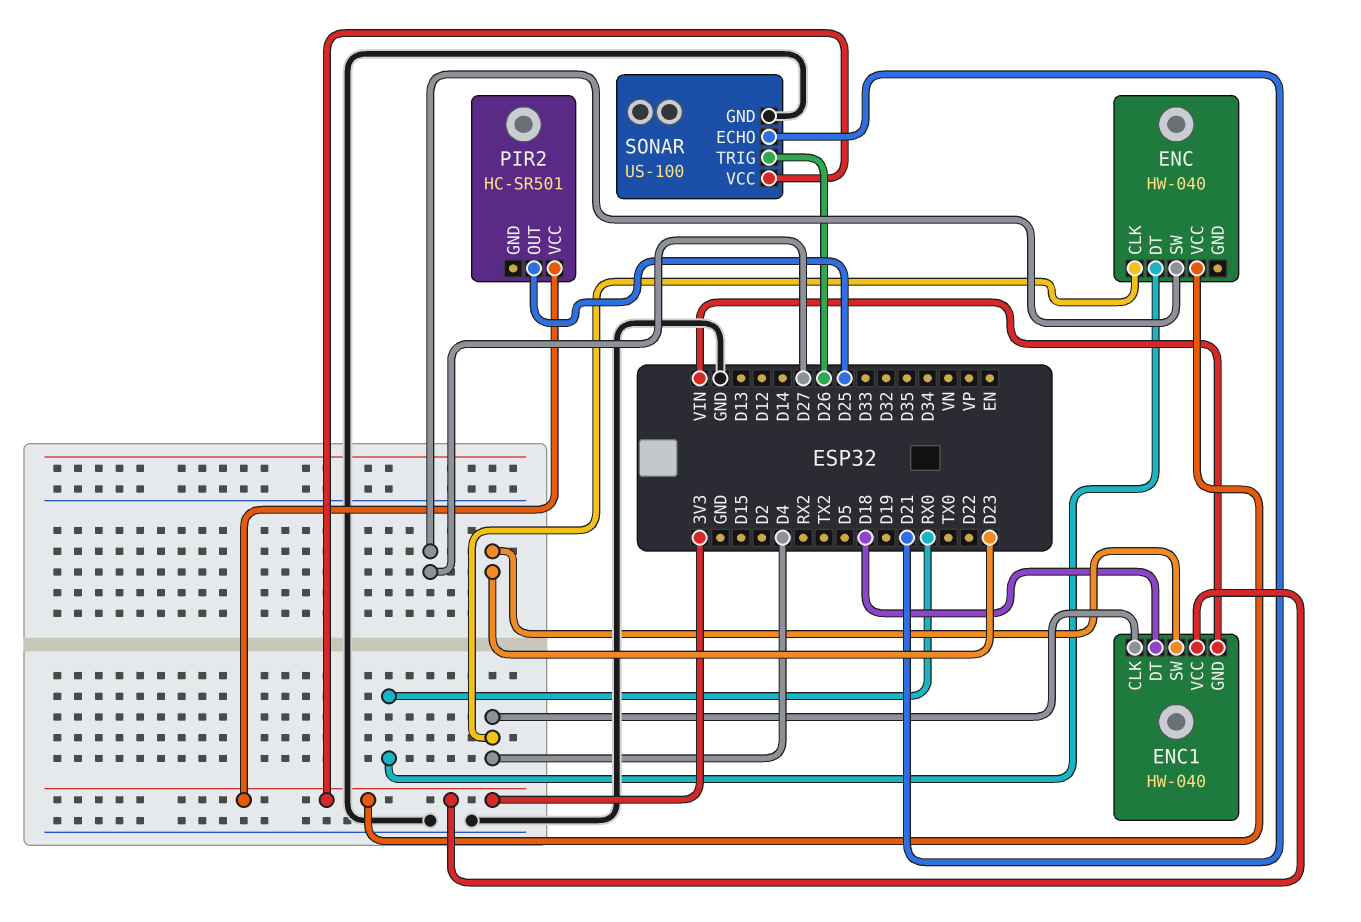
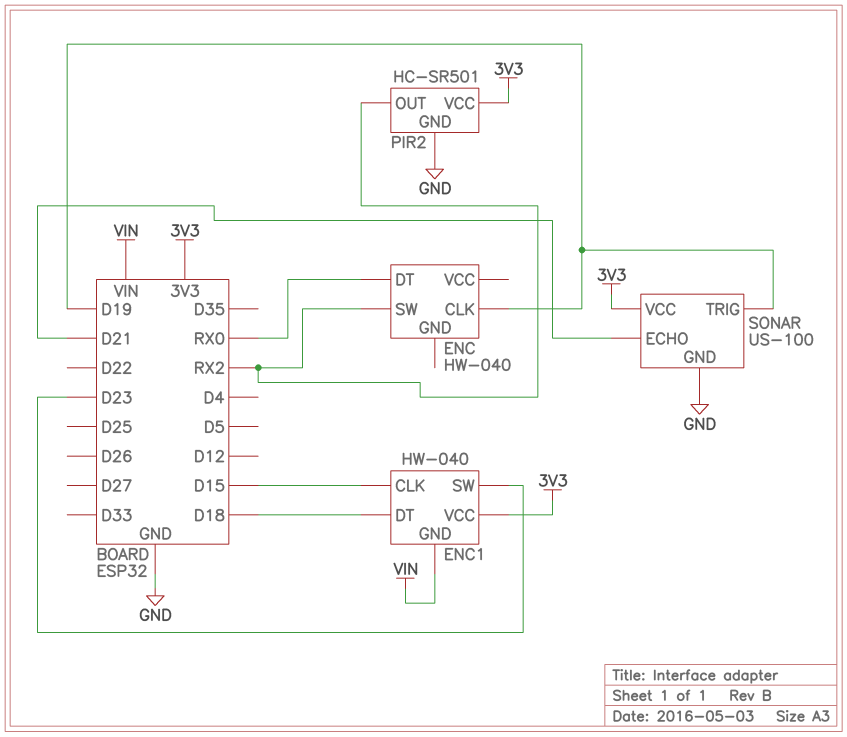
ENC pin CLK: D4 -> D19
ENC pin SW: D27 -> RX2
ENC pin VCC: 3V3 -> none
ENC1 pin CLK: D4 -> D15
PIR2 pin GND: none -> GND
PIR2 pin OUT: D25 -> RX2
SONAR pin TRIG: D26 -> D19

